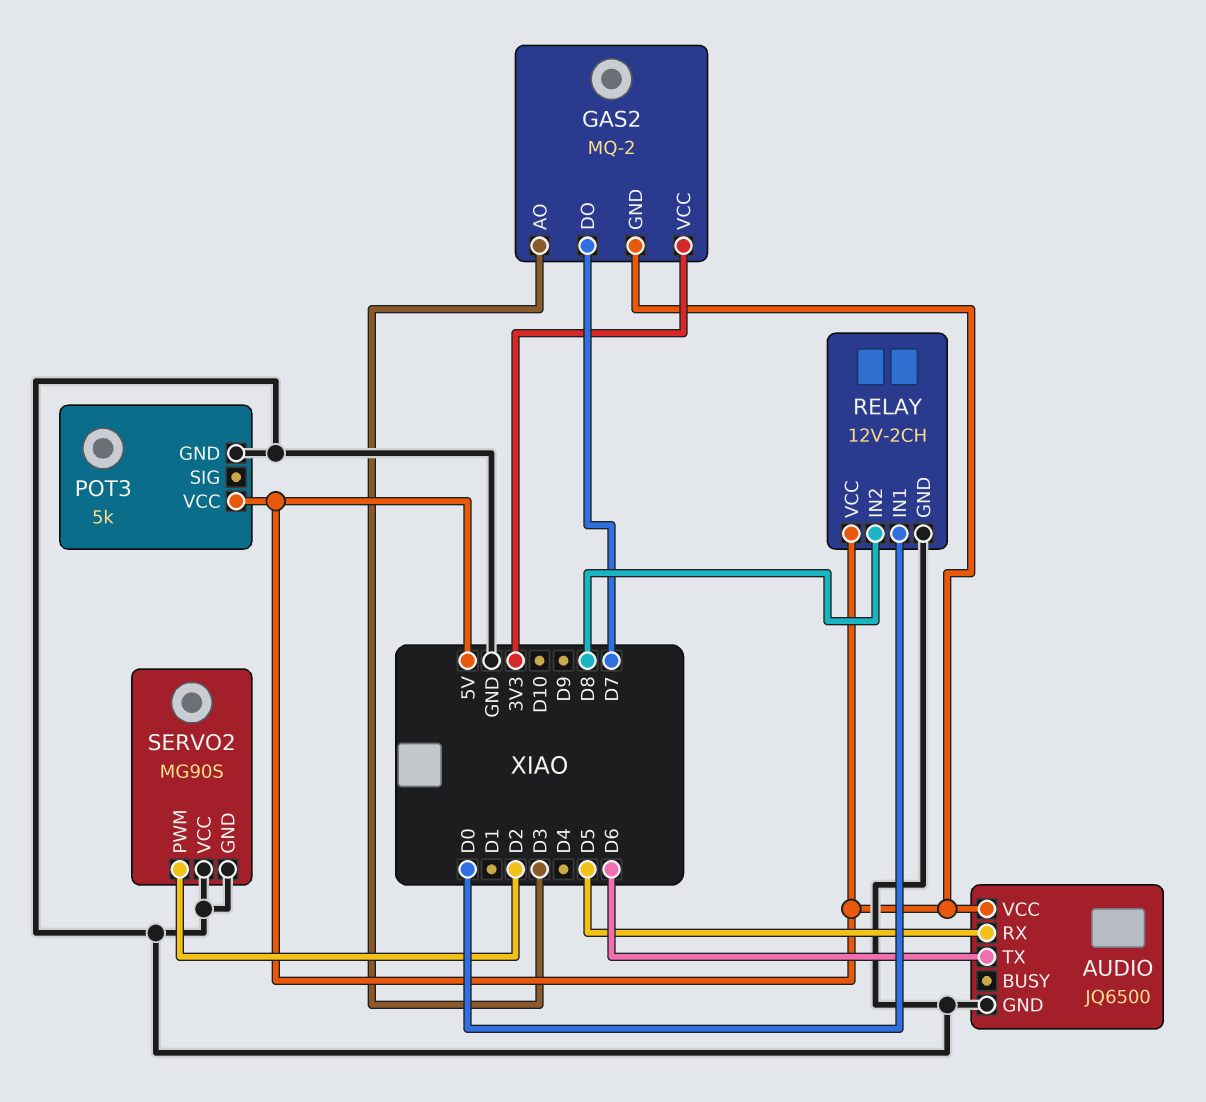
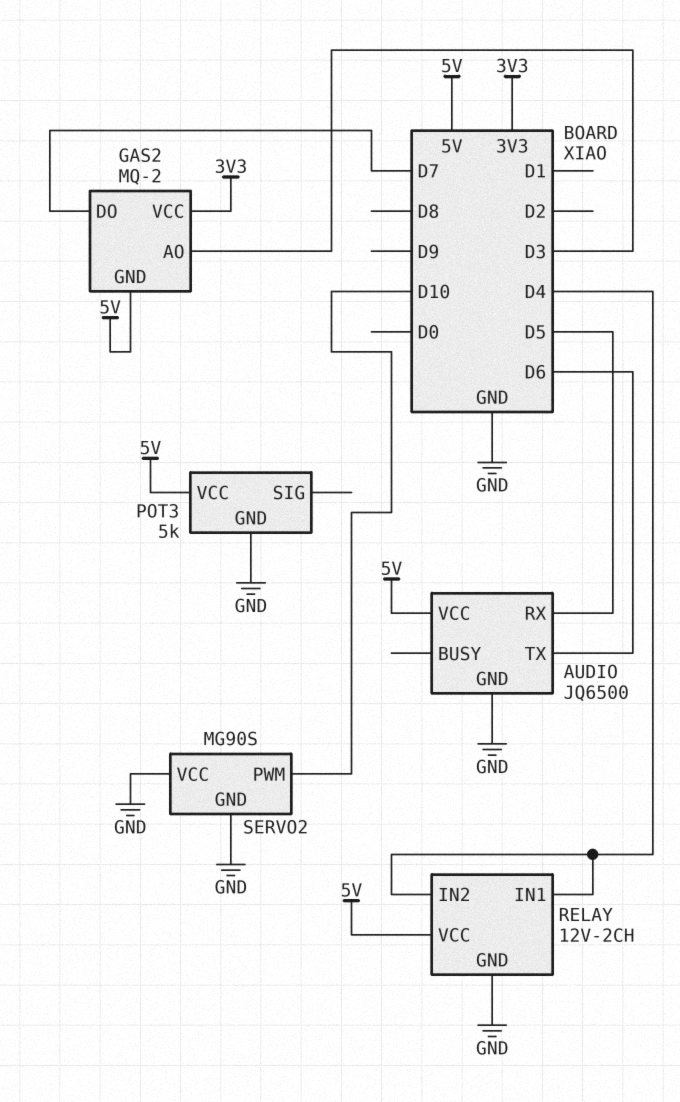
RELAY pin IN1: D0 -> D4
RELAY pin IN2: D8 -> D4
SERVO2 pin PWM: D2 -> D10

